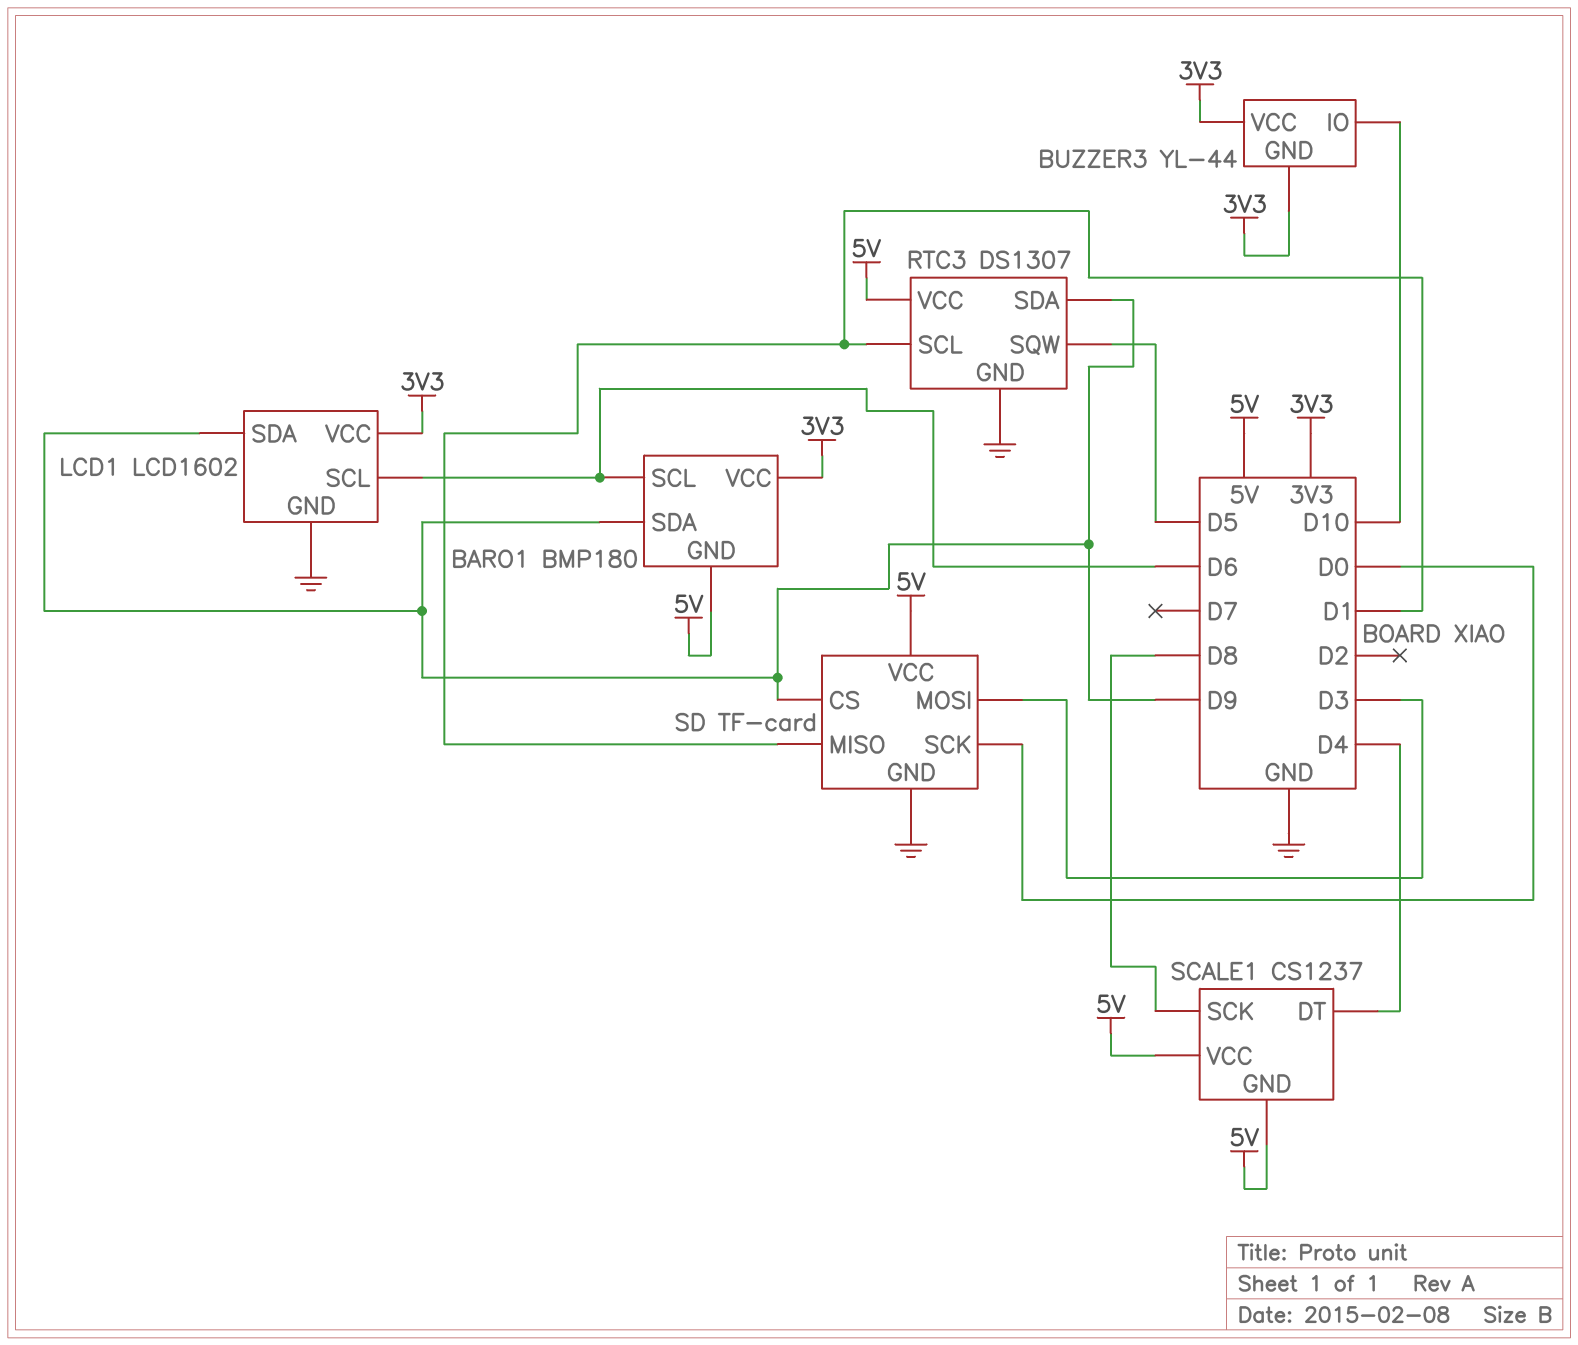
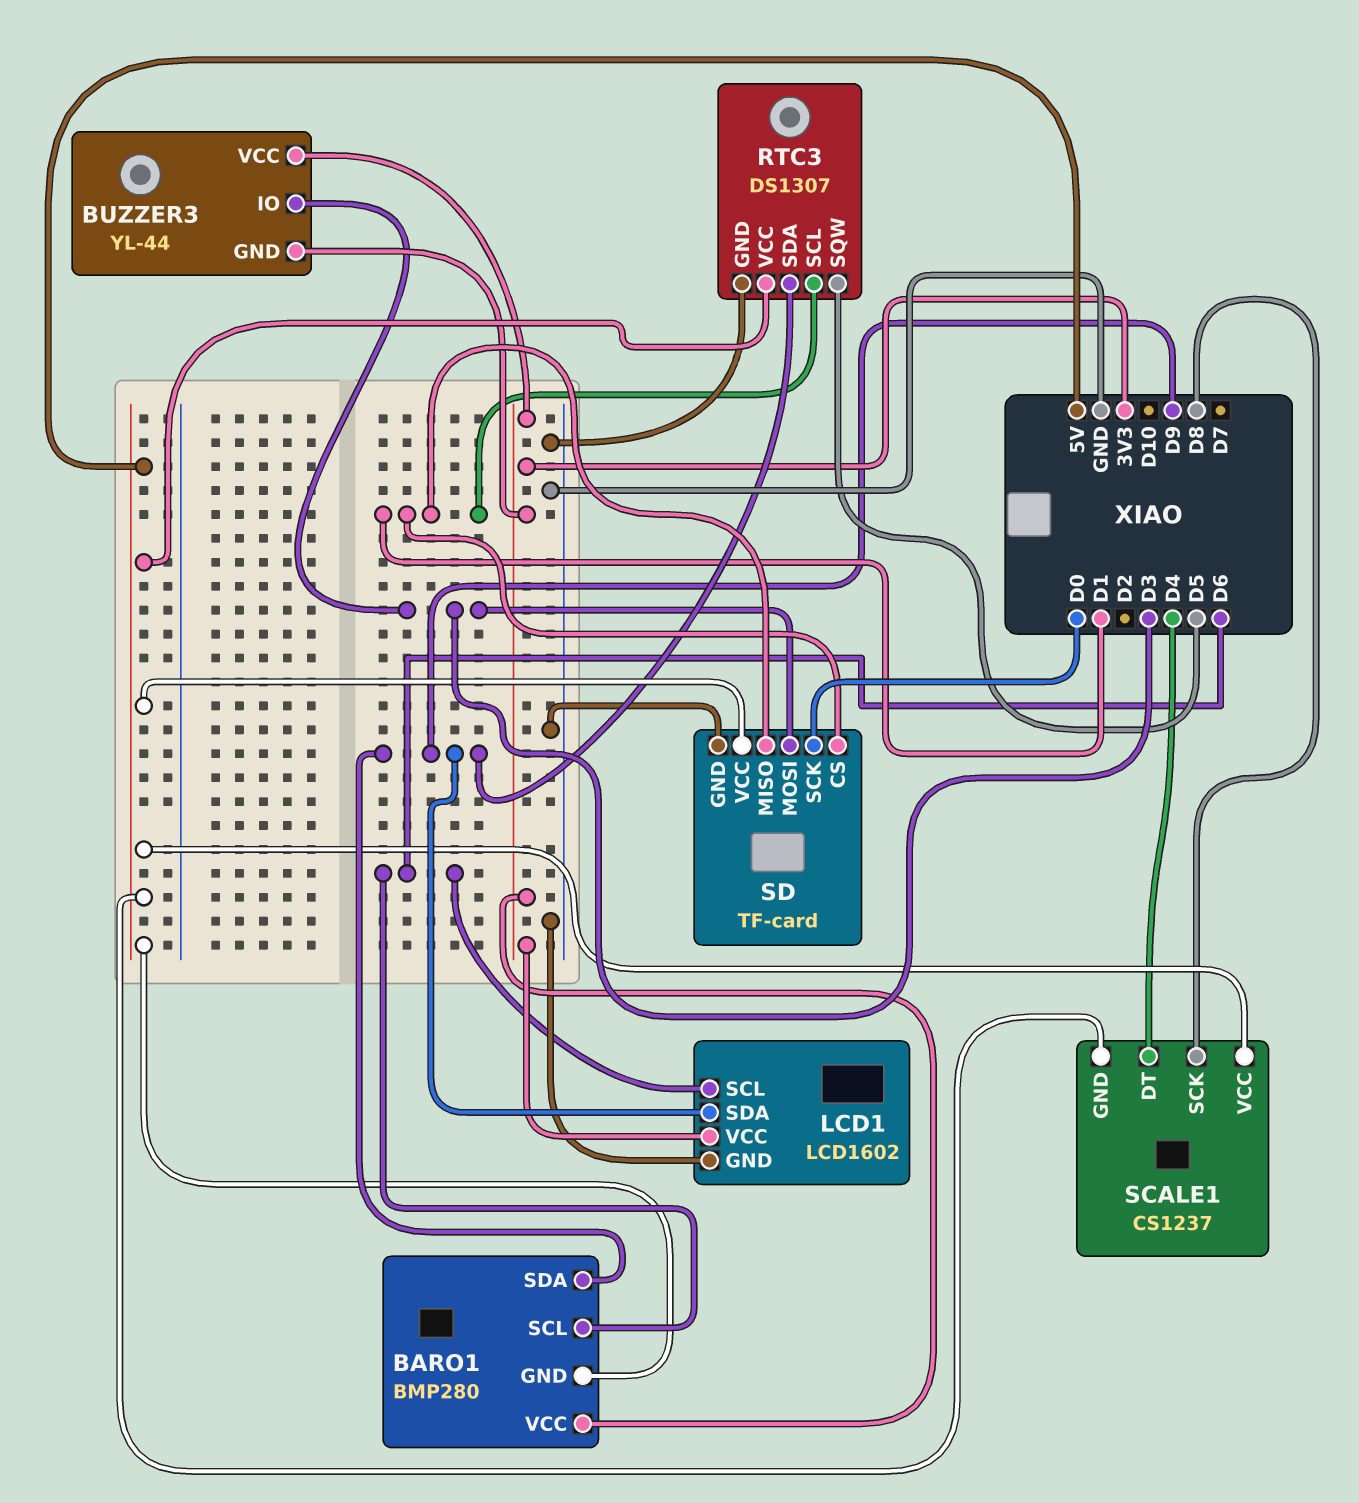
BARO1: BMP180 -> BMP280
BUZZER3 pin IO: D10 -> D3
SD pin CS: D9 -> D1

